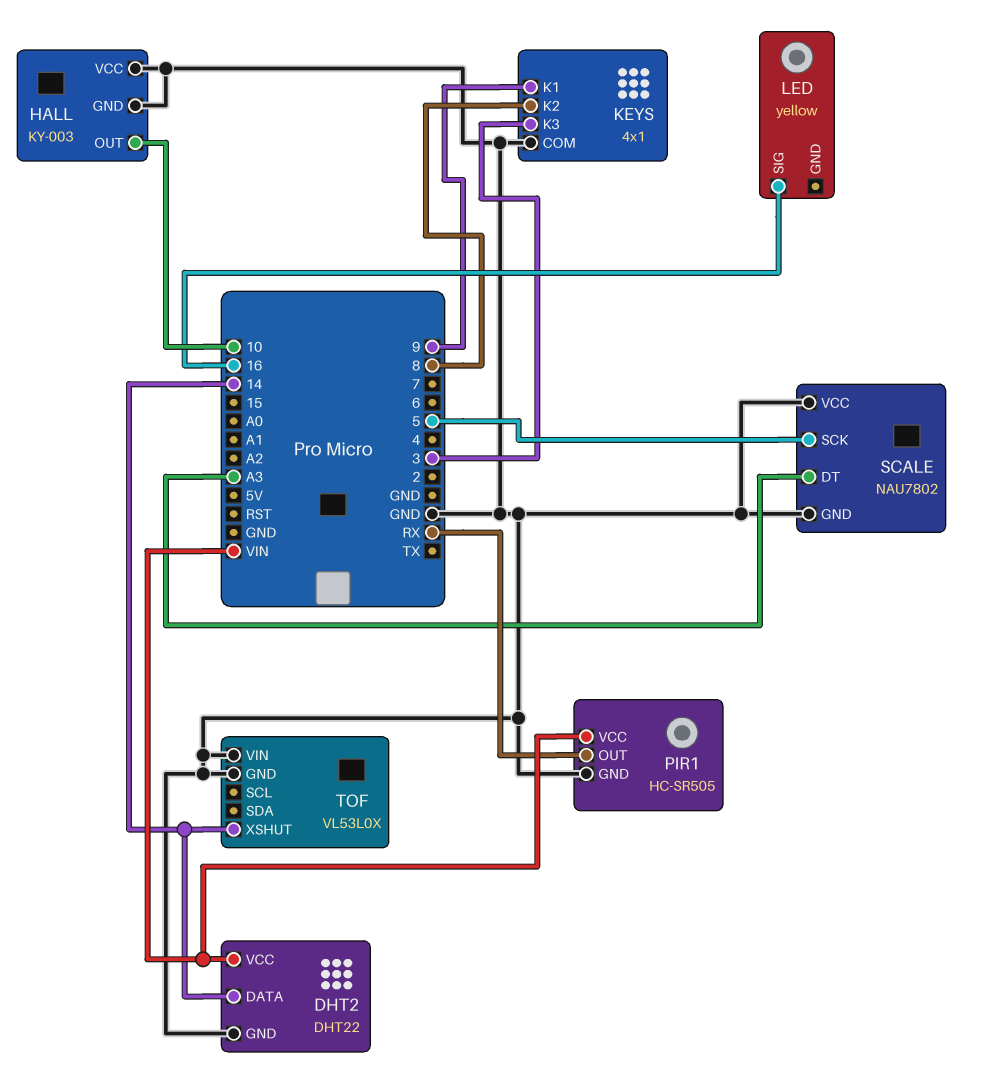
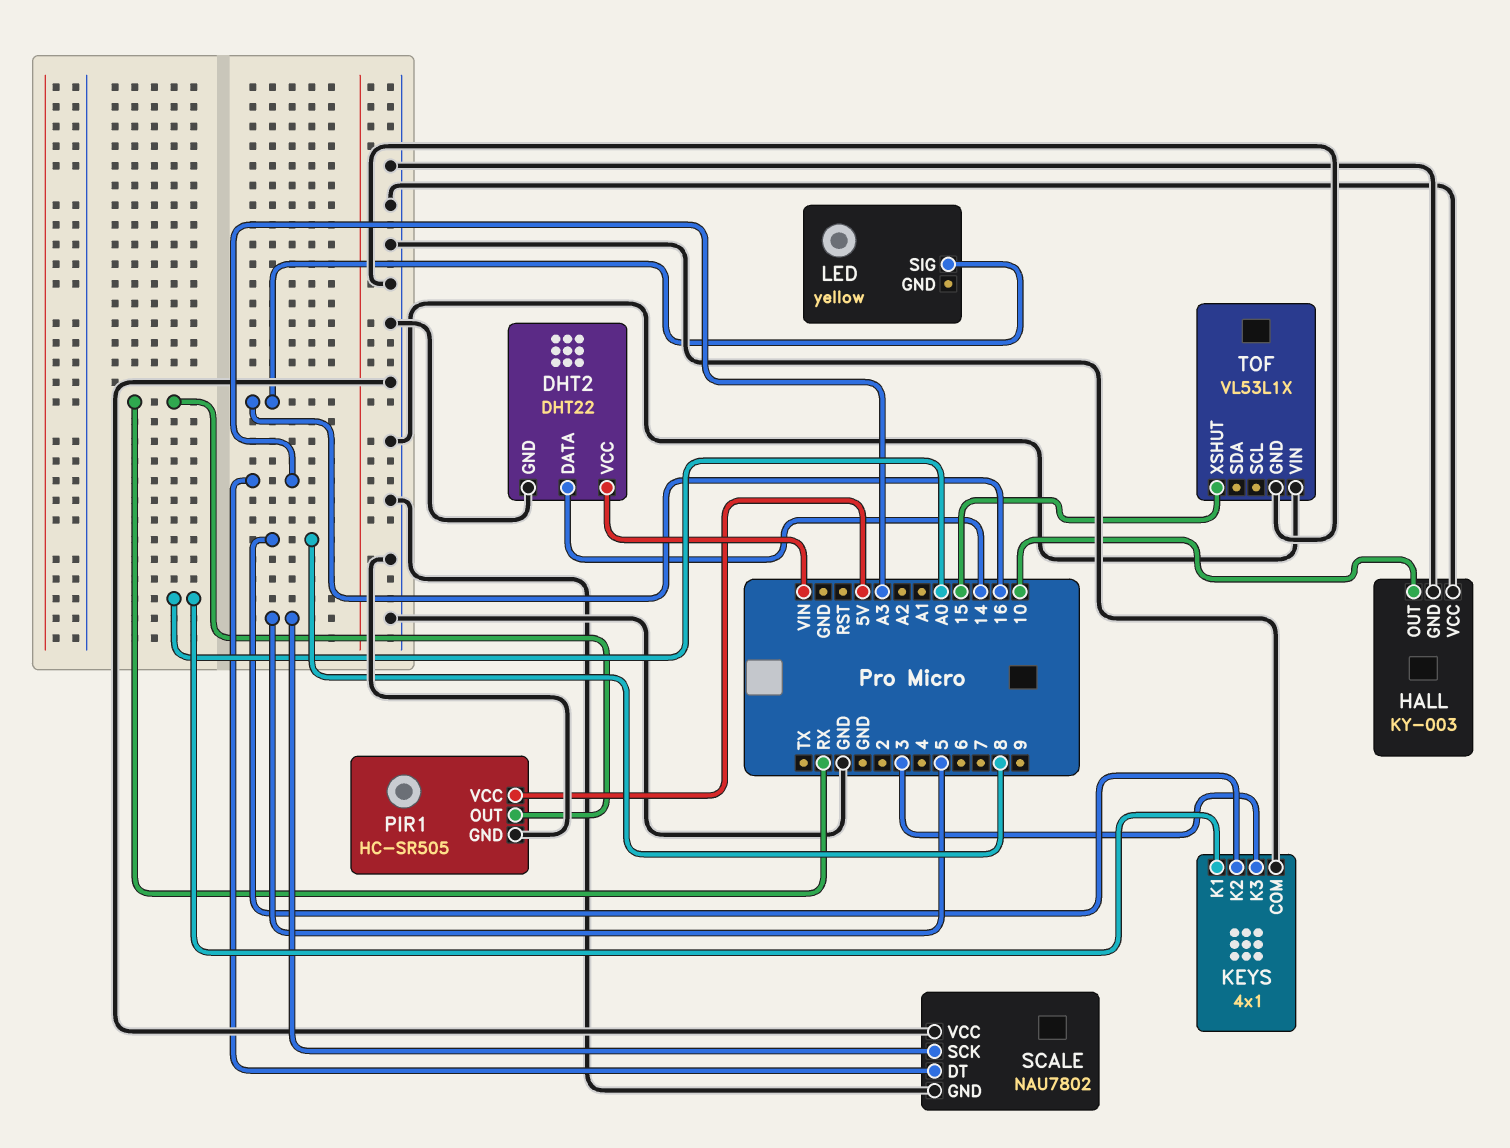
KEYS pin K1: 9 -> A0
PIR1 pin VCC: VIN -> 5V
TOF: VL53L0X -> VL53L1X
TOF pin XSHUT: 14 -> 15

